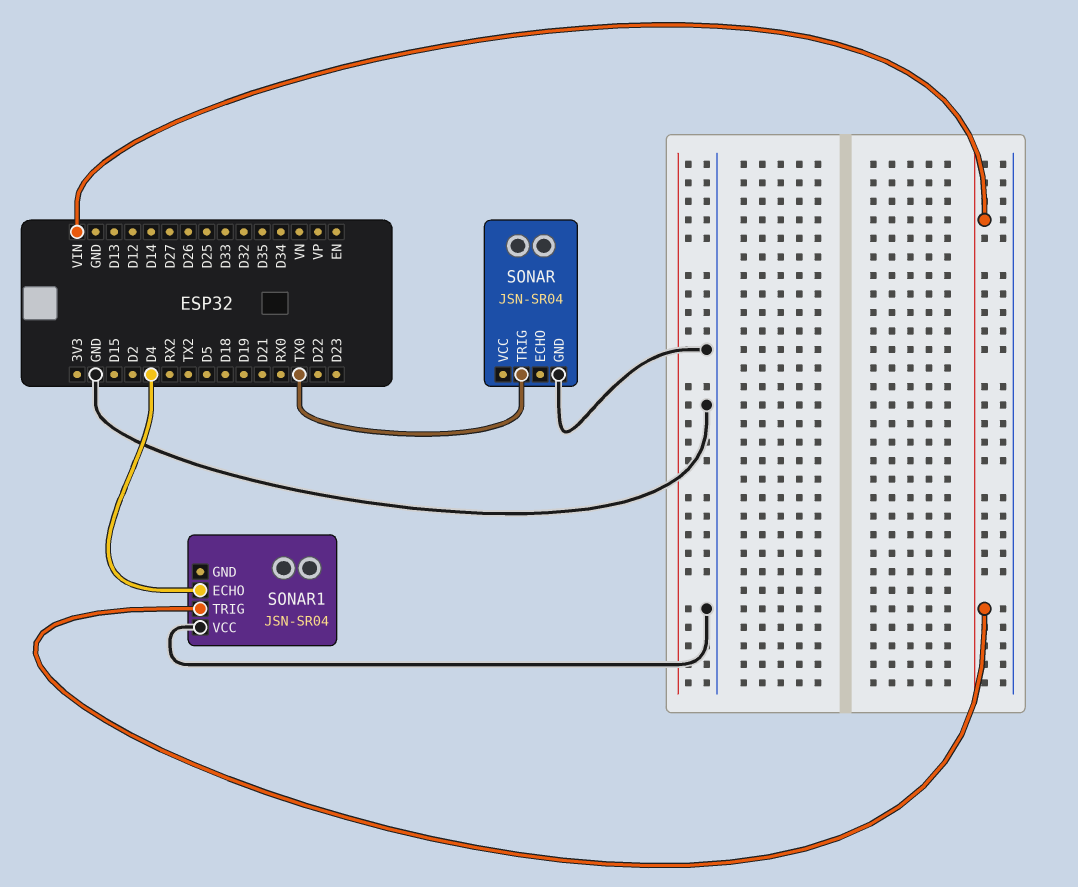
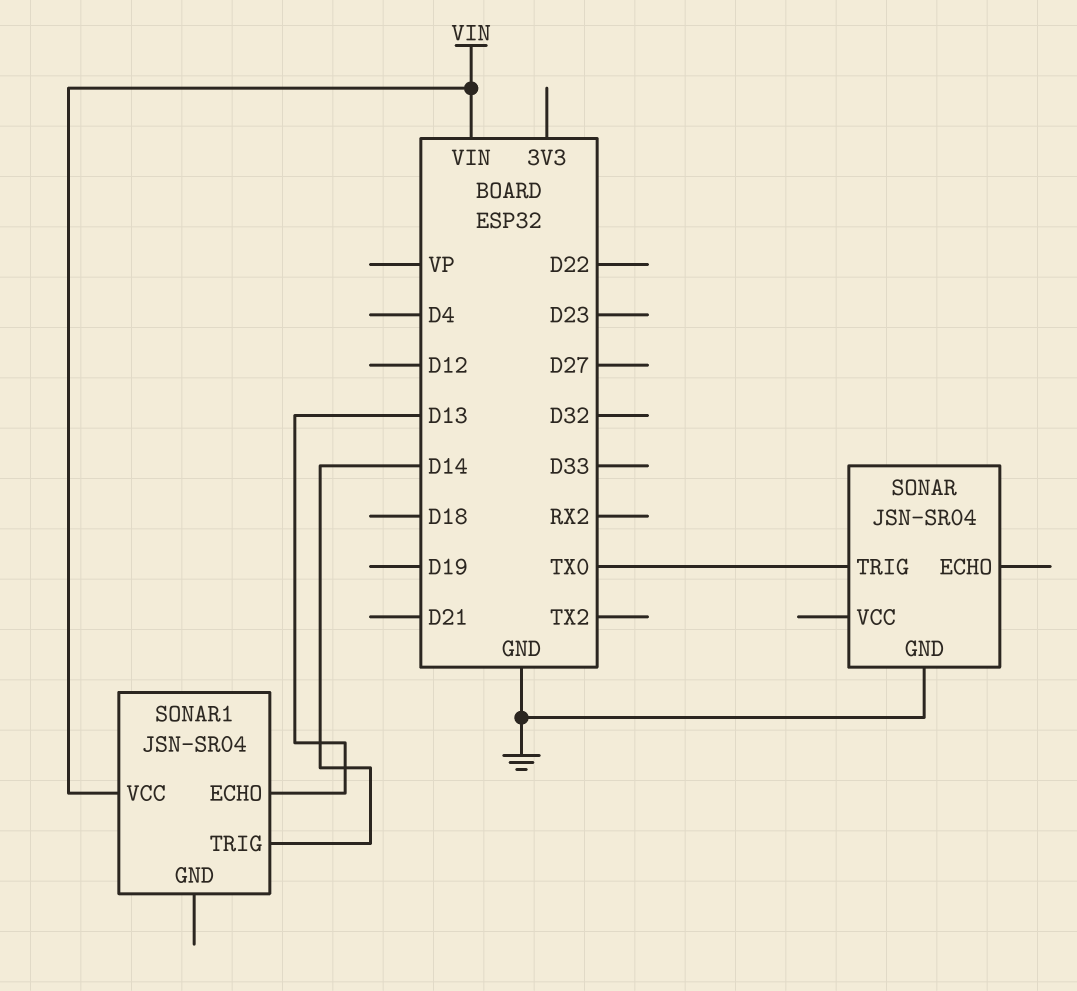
SONAR1 pin ECHO: D4 -> D13
SONAR1 pin TRIG: VIN -> D14
SONAR1 pin VCC: GND -> VIN

